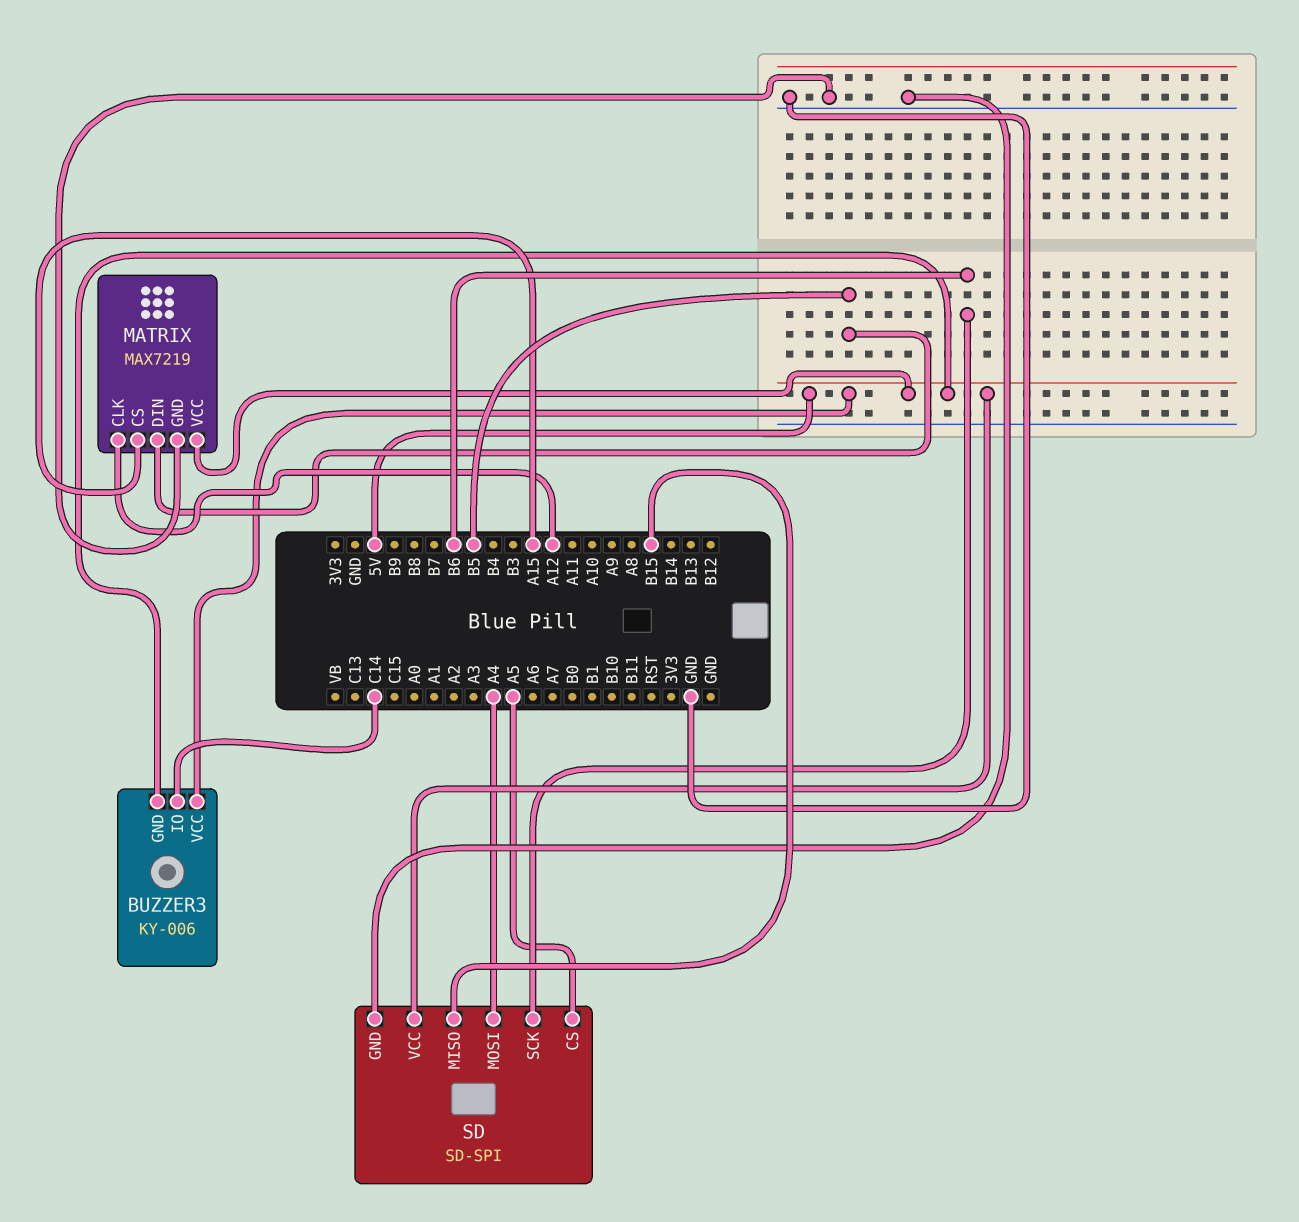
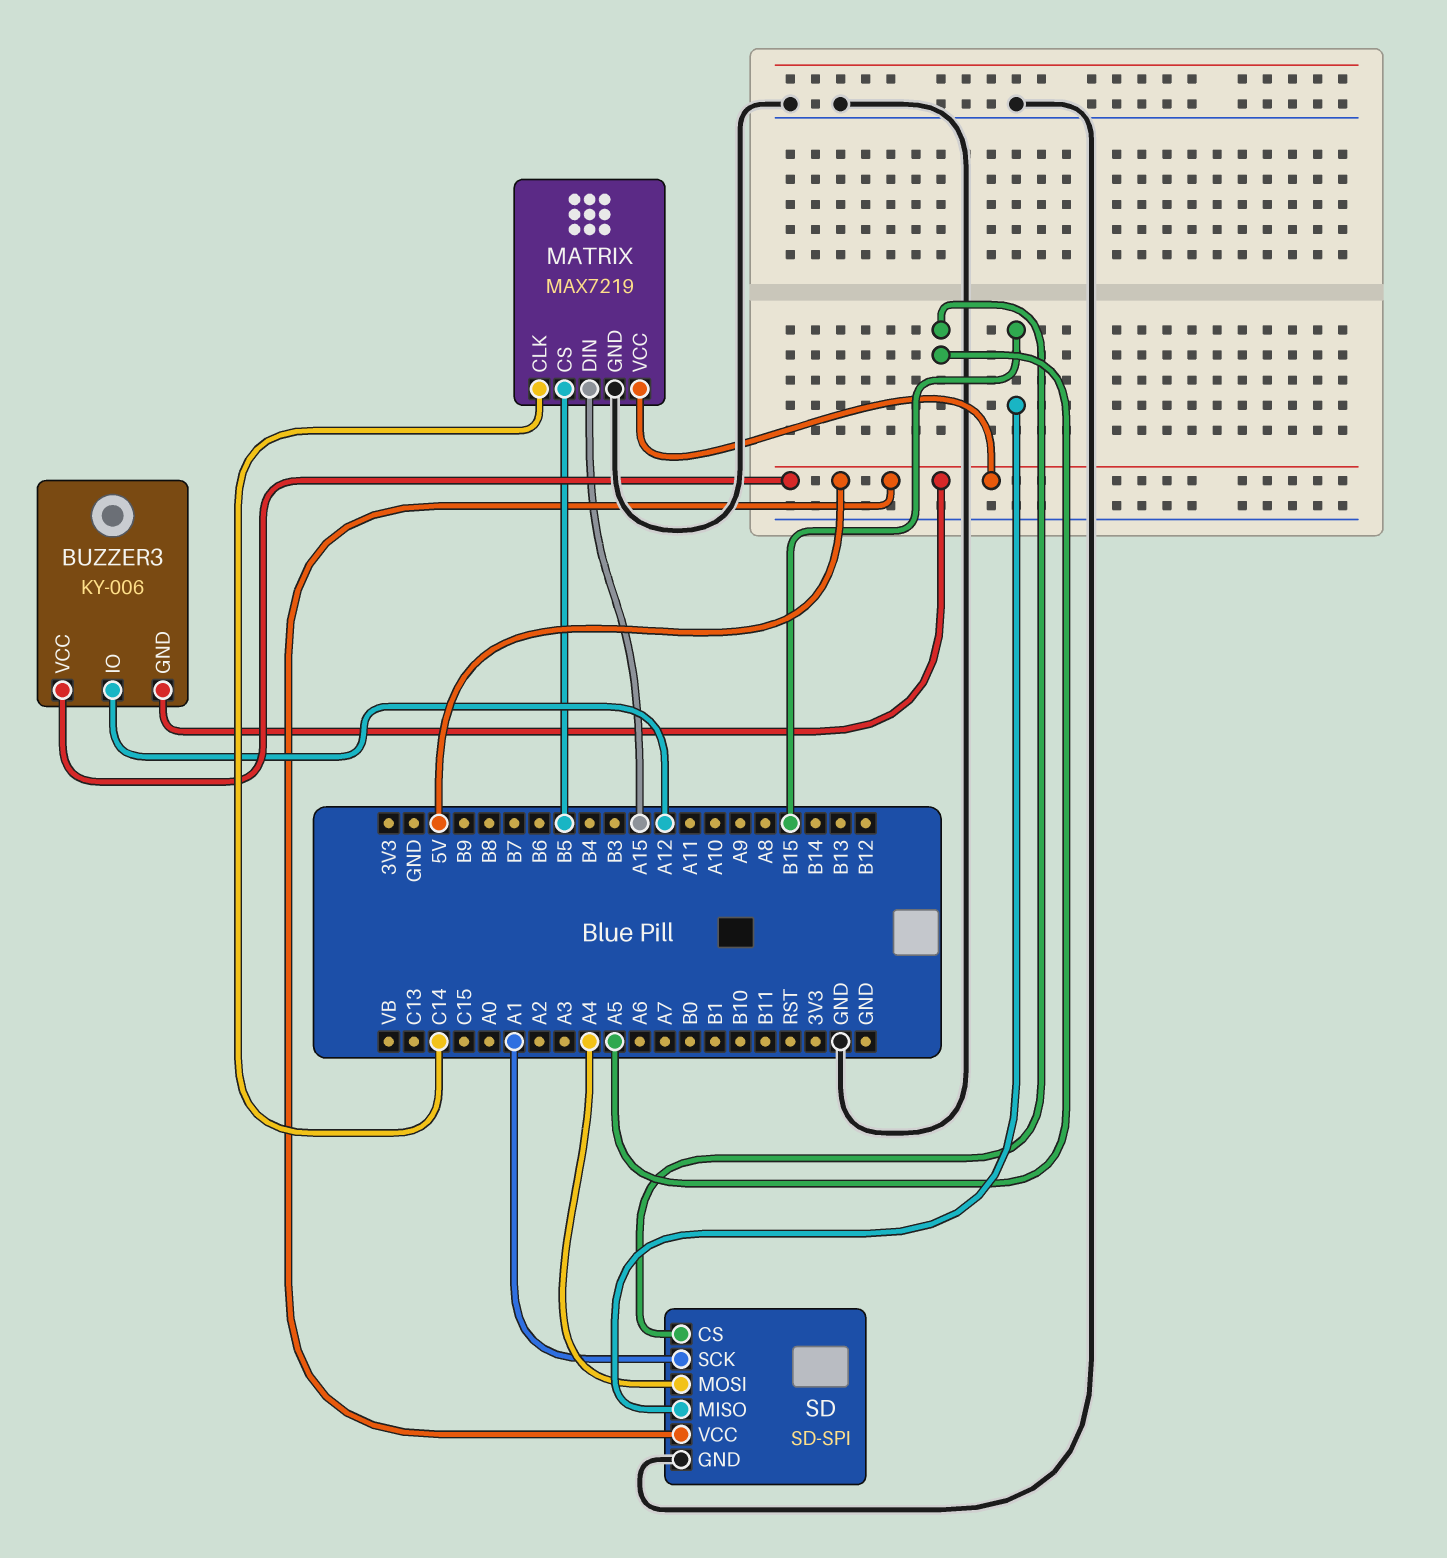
BUZZER3 pin IO: C14 -> A12
MATRIX pin CLK: A12 -> C14
MATRIX pin CS: A15 -> B5
MATRIX pin DIN: B5 -> A15
SD pin SCK: B6 -> A1

